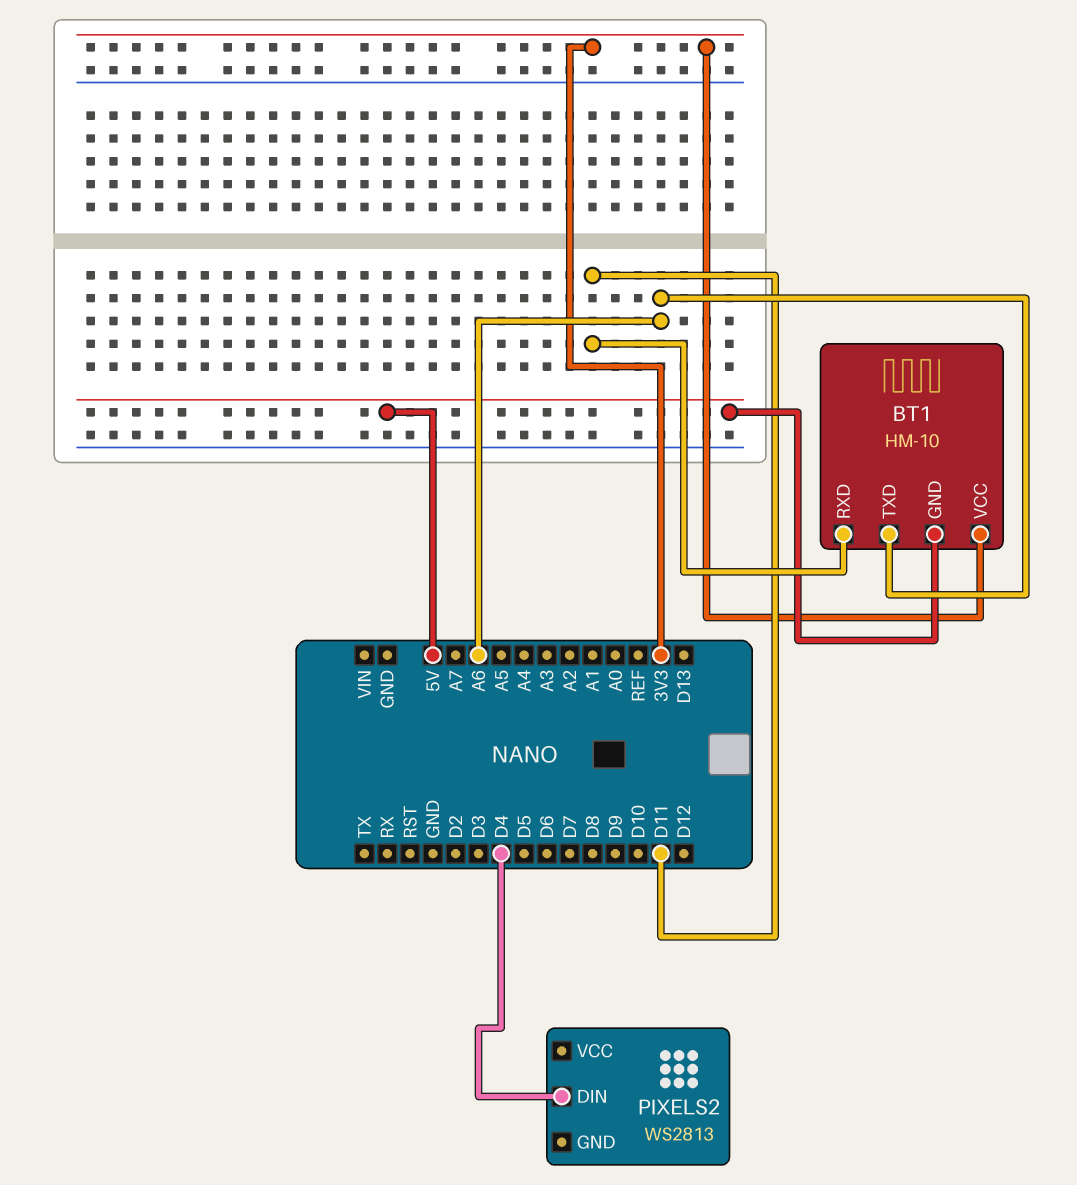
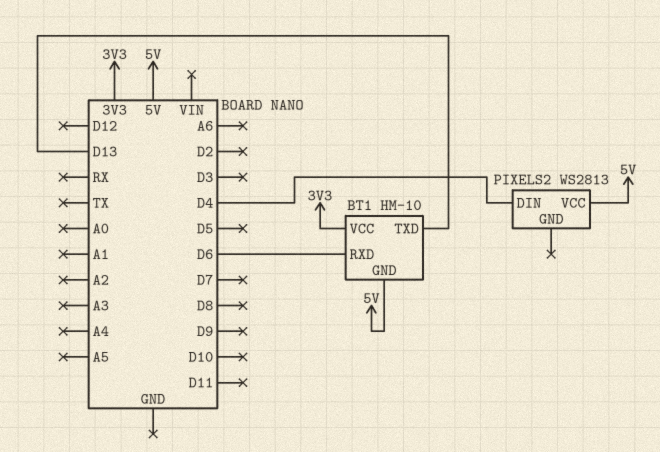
BT1 pin RXD: D11 -> D6
BT1 pin TXD: A6 -> D13
PIXELS2 pin VCC: none -> 5V

